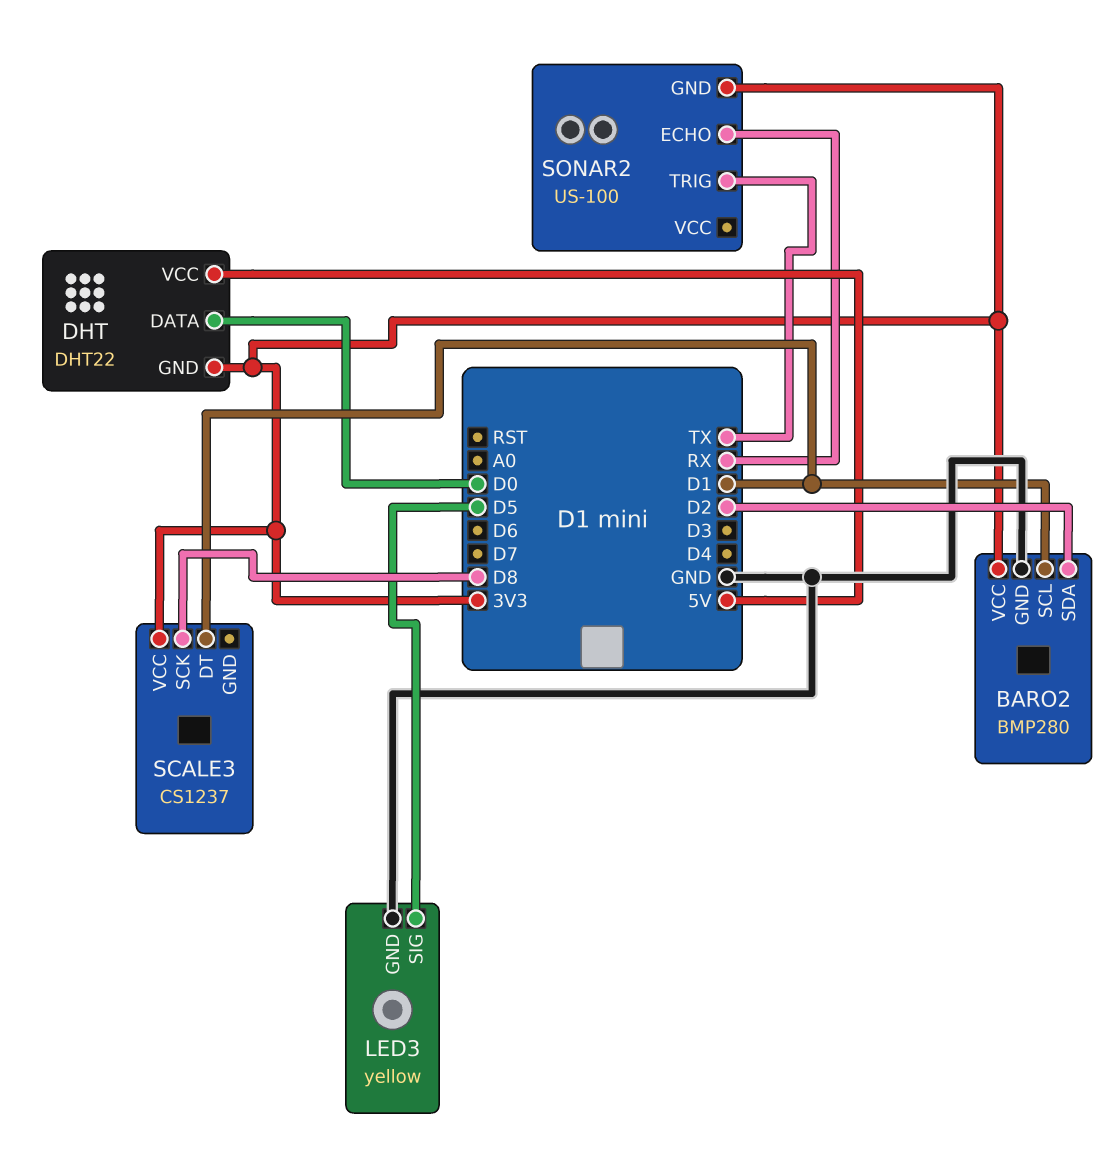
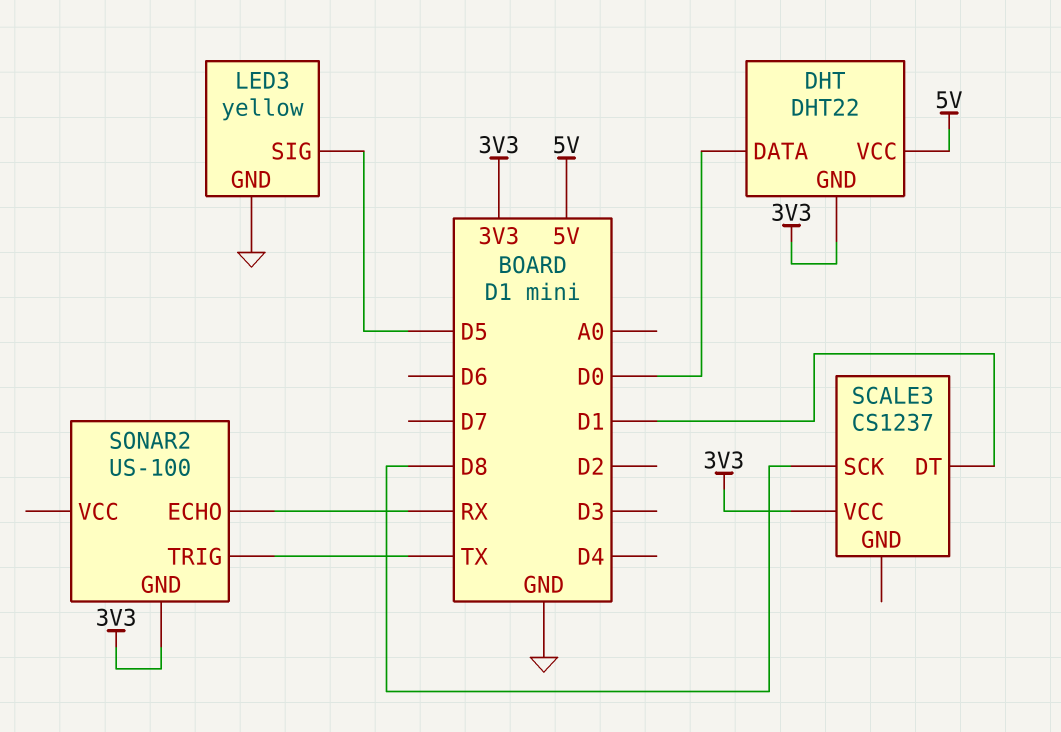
BARO2: BMP280 -> none
BARO2 pin GND: GND -> none
BARO2 pin SCL: D1 -> none
BARO2 pin SDA: D2 -> none
BARO2 pin VCC: 3V3 -> none

